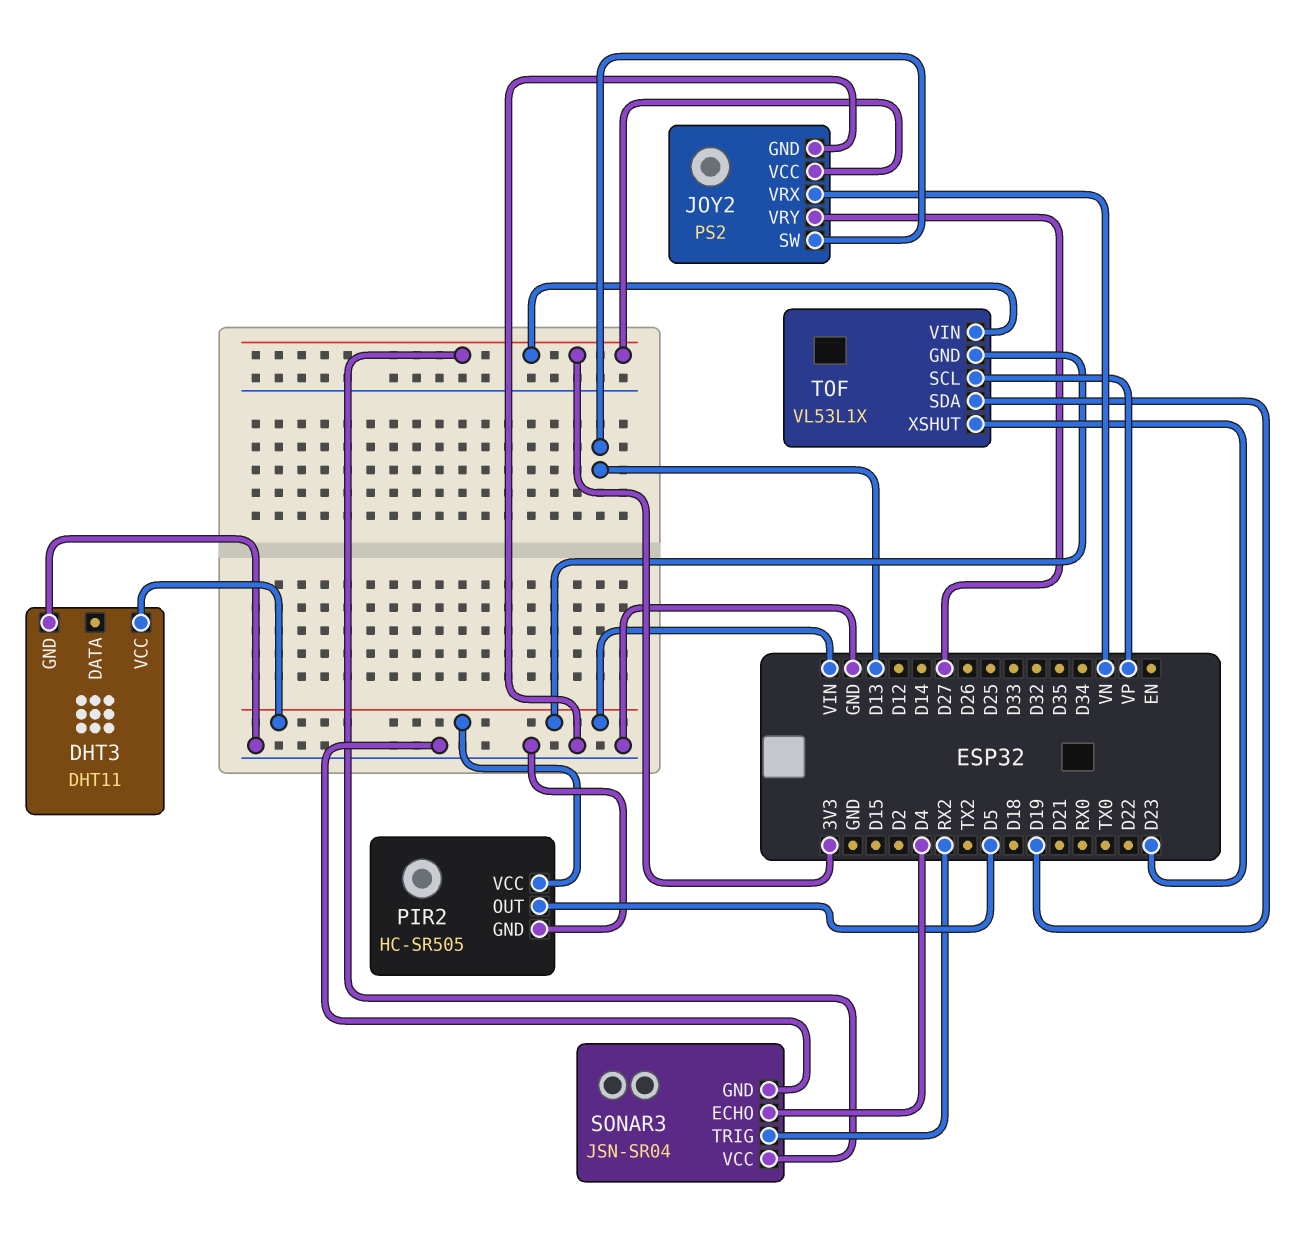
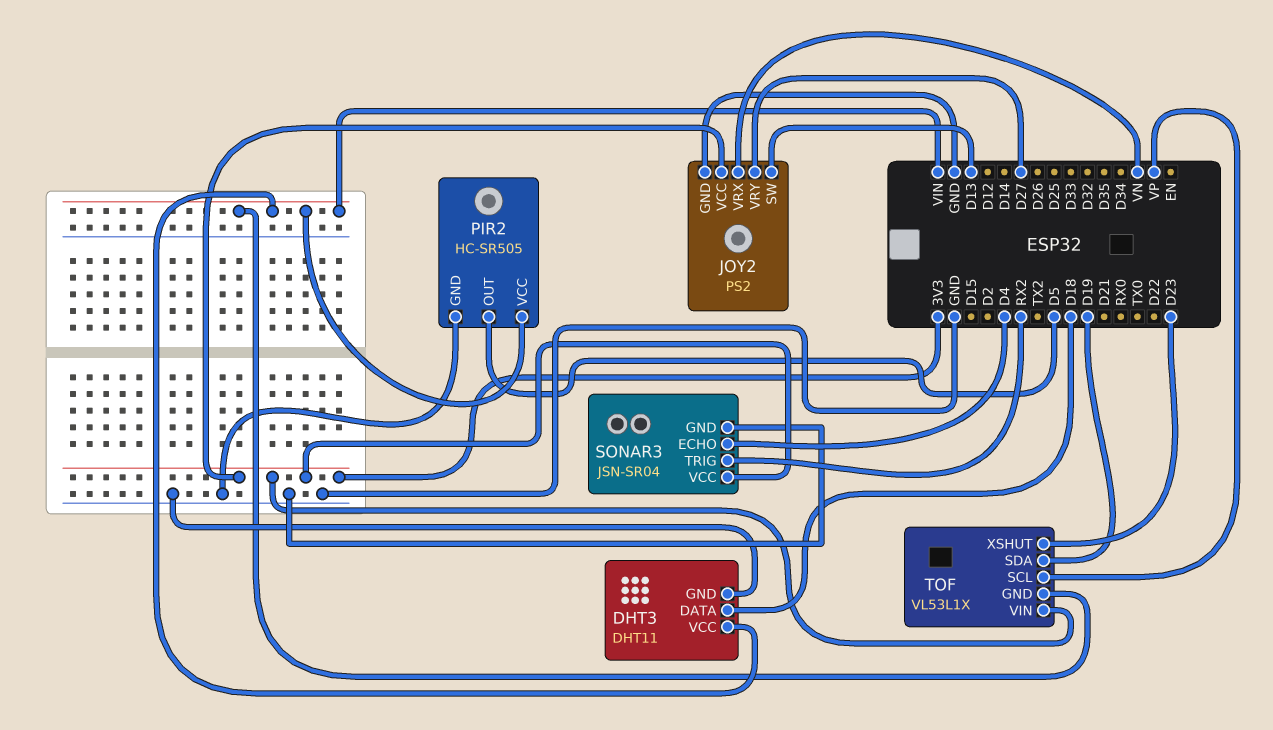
DHT3 pin DATA: none -> D18

